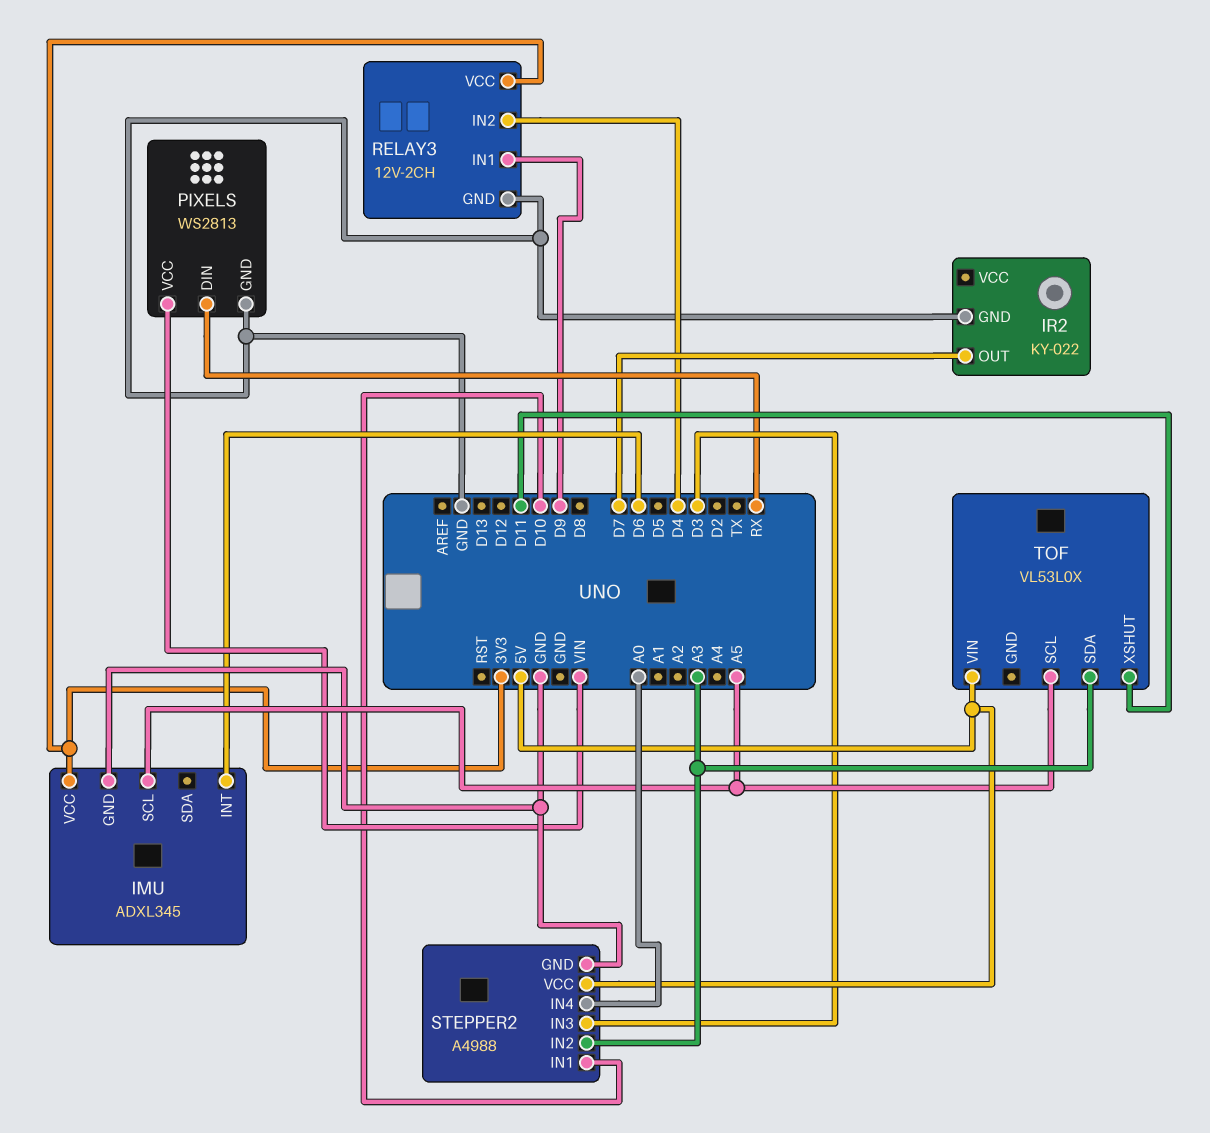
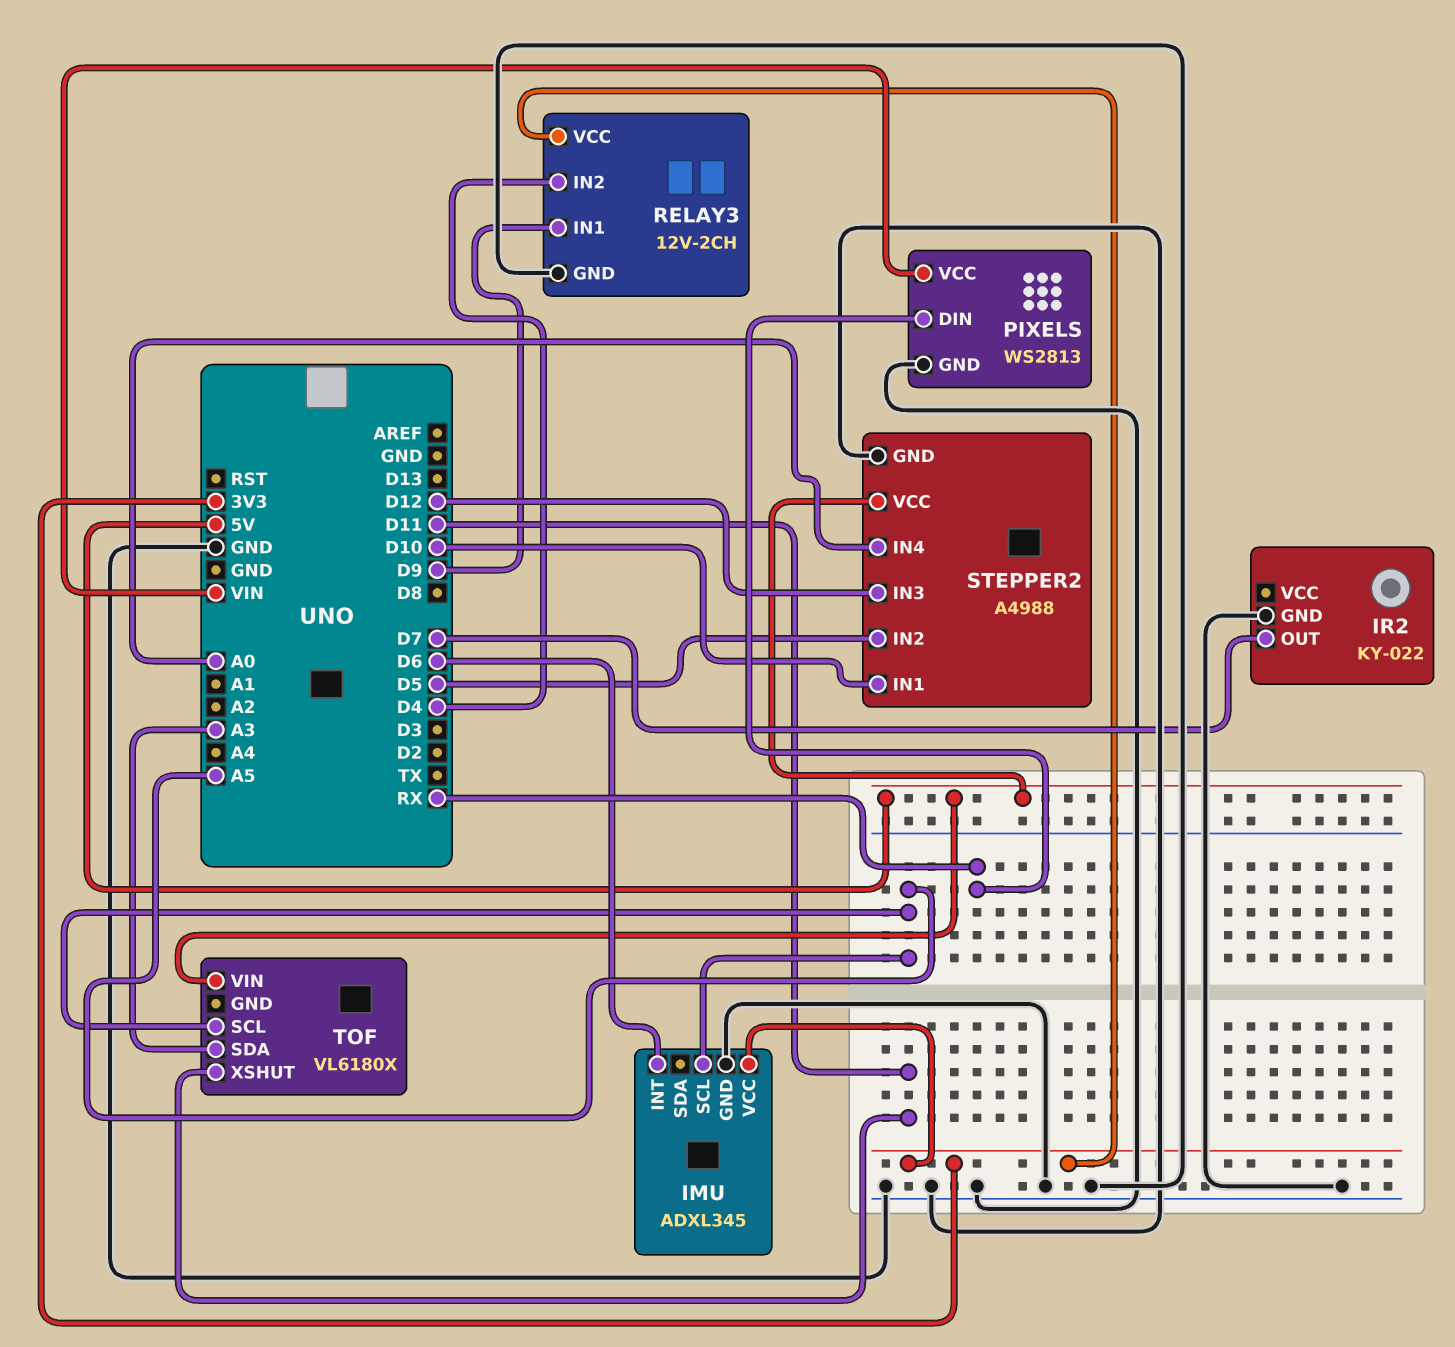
STEPPER2 pin IN2: A3 -> D5
STEPPER2 pin IN3: D3 -> D12
TOF: VL53L0X -> VL6180X

